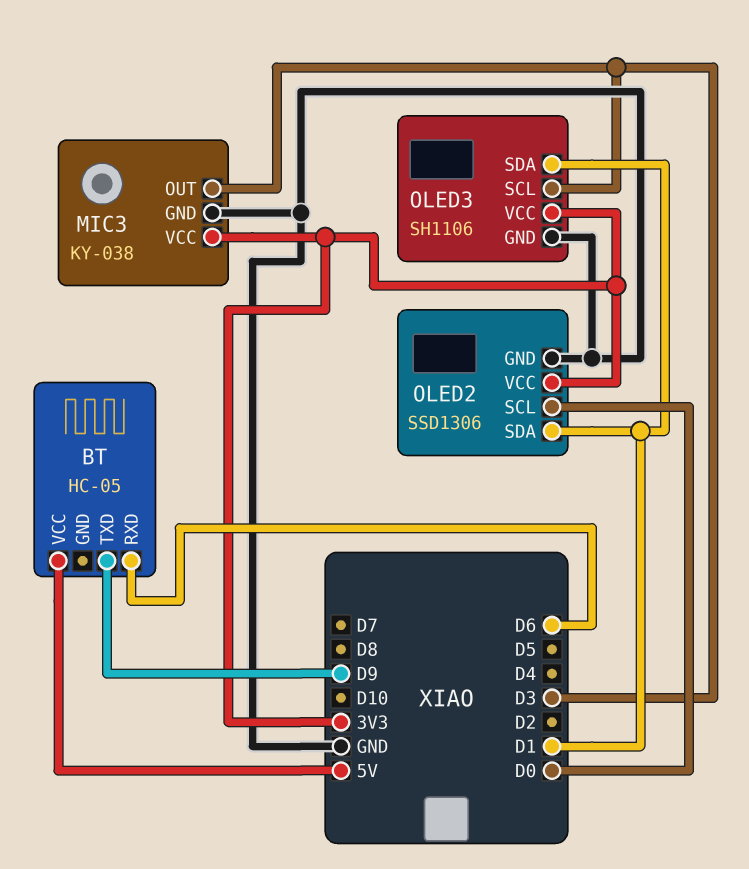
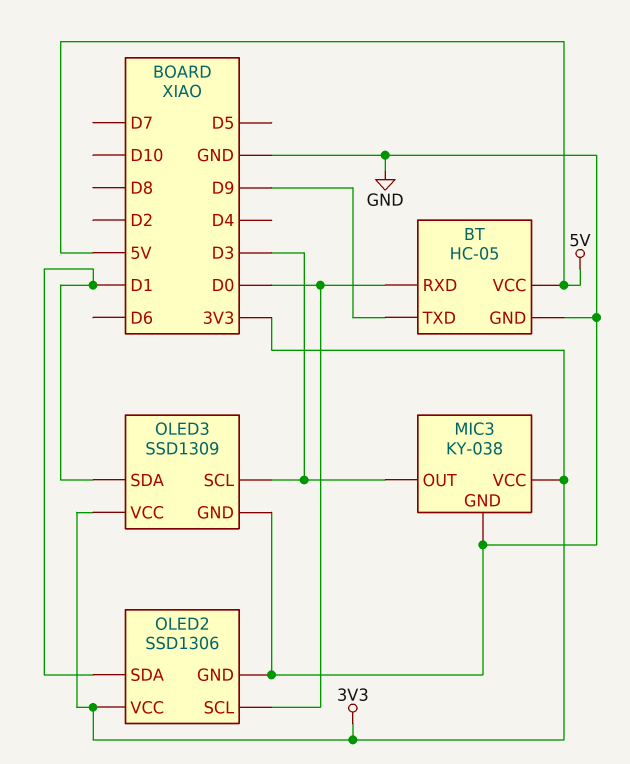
BT pin GND: none -> GND
BT pin RXD: D6 -> D0
OLED3: SH1106 -> SSD1309

